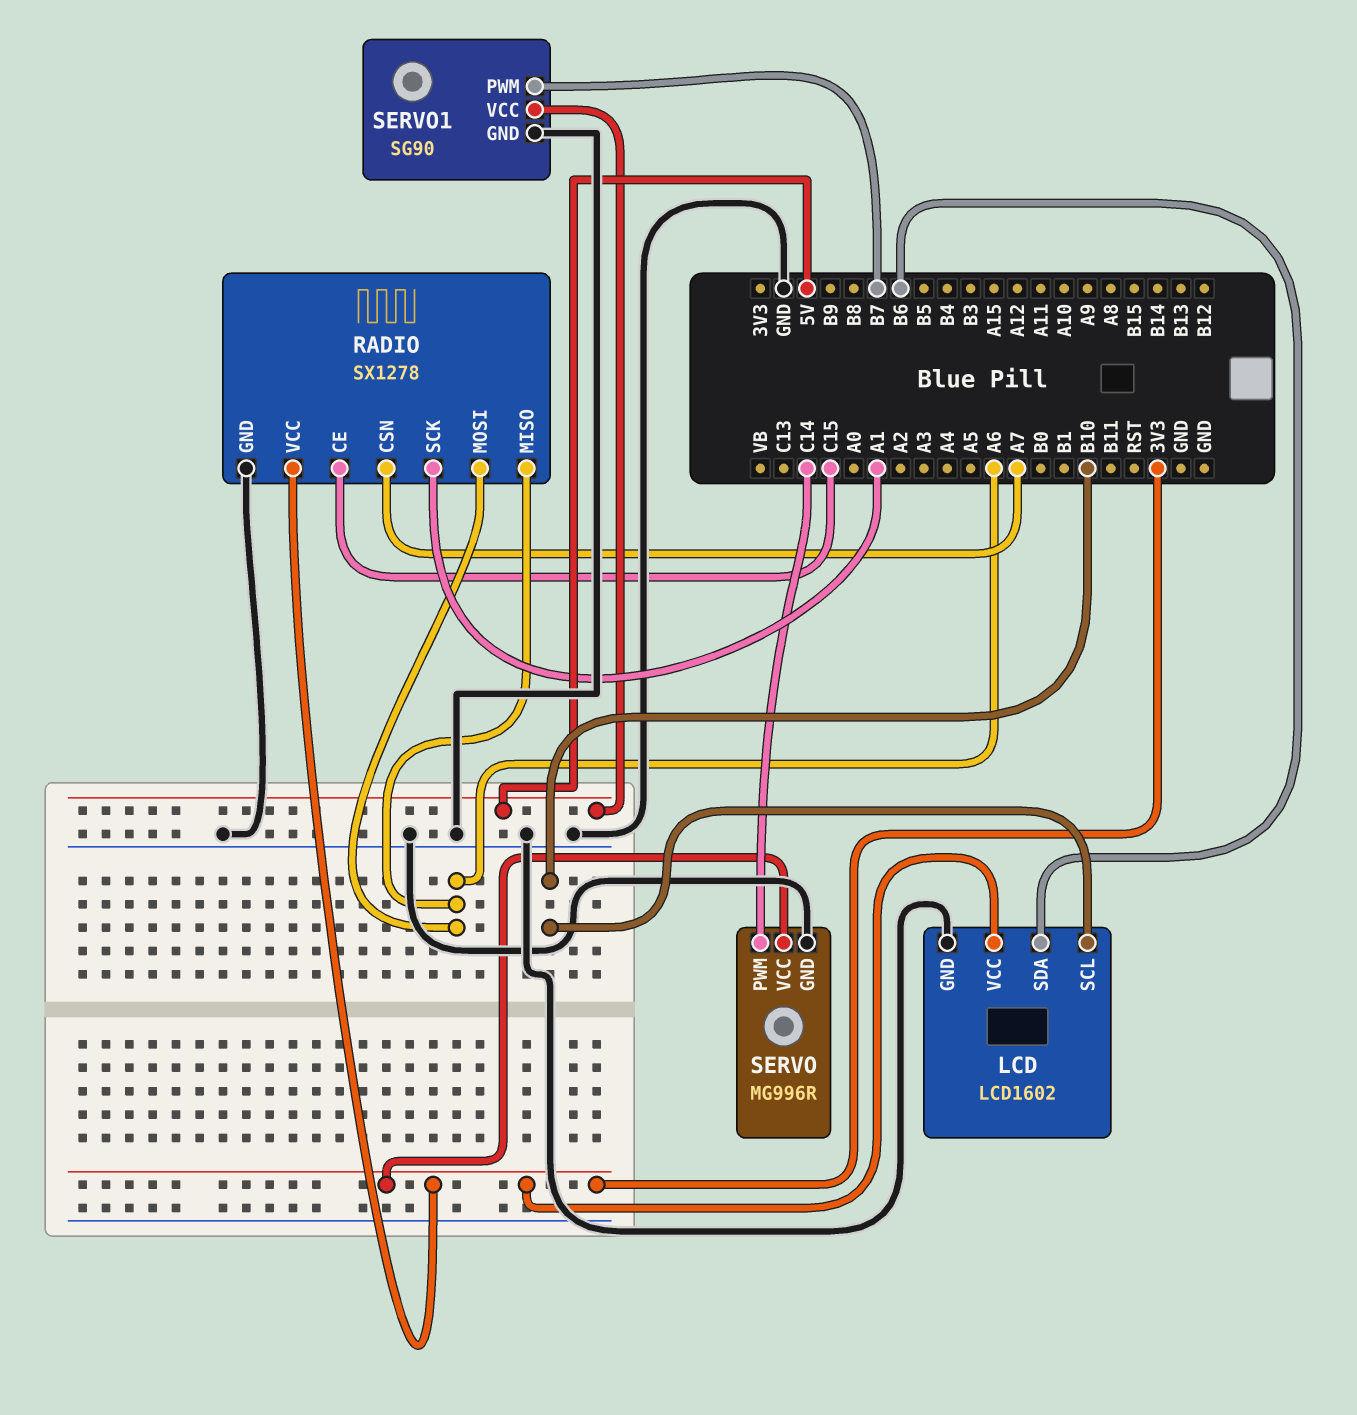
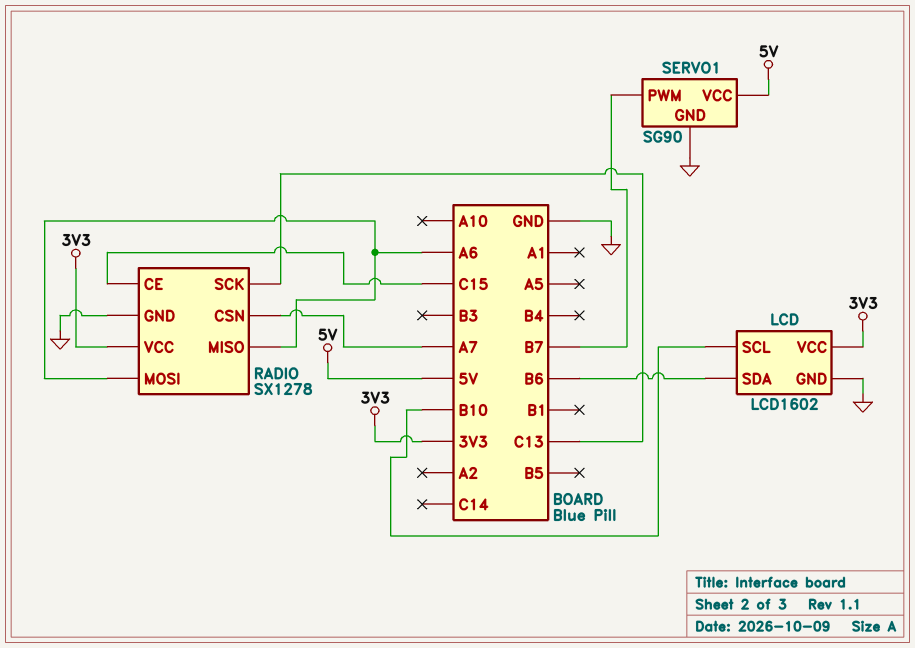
RADIO pin SCK: A1 -> C13
SERVO: MG996R -> none
SERVO pin GND: GND -> none
SERVO pin PWM: C14 -> none
SERVO pin VCC: 3V3 -> none

